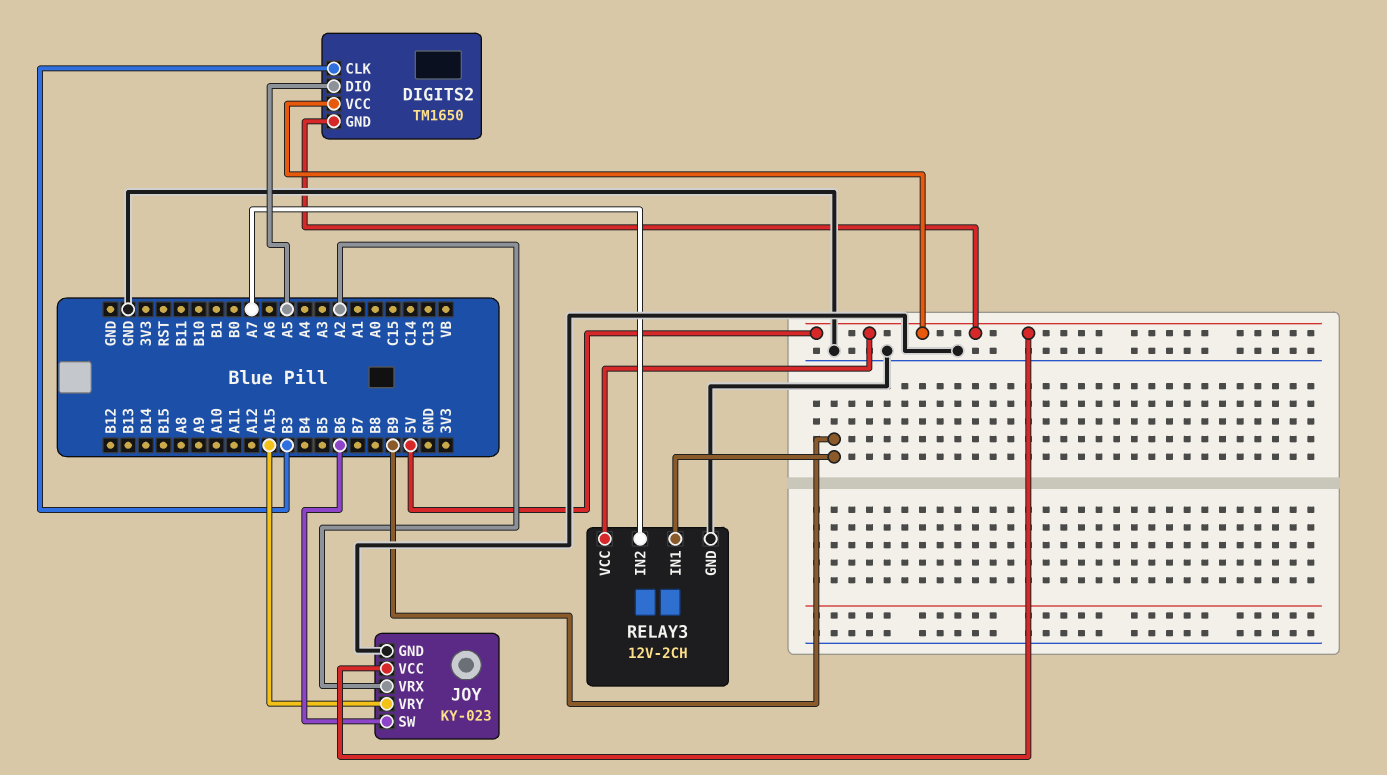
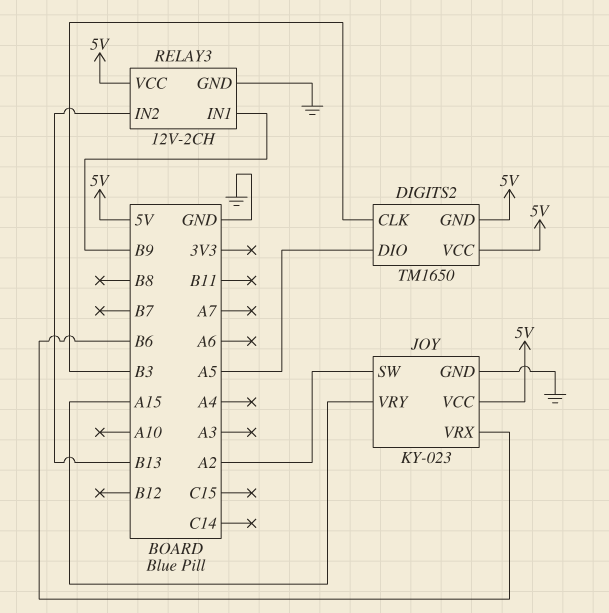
JOY pin SW: B6 -> A2
JOY pin VRX: A2 -> B6
RELAY3 pin IN2: A7 -> B13

